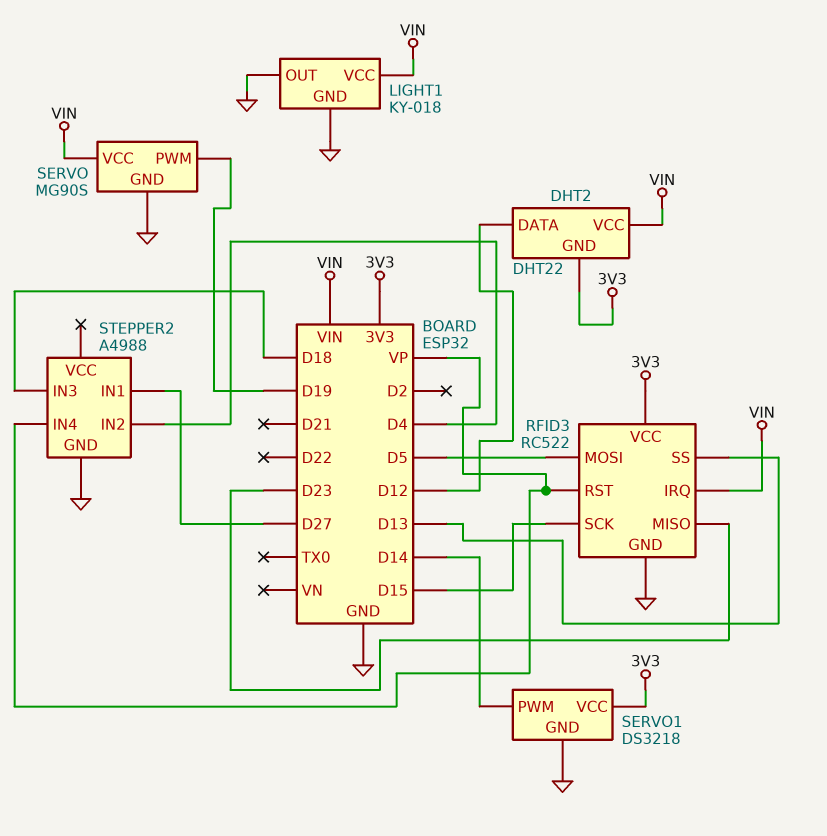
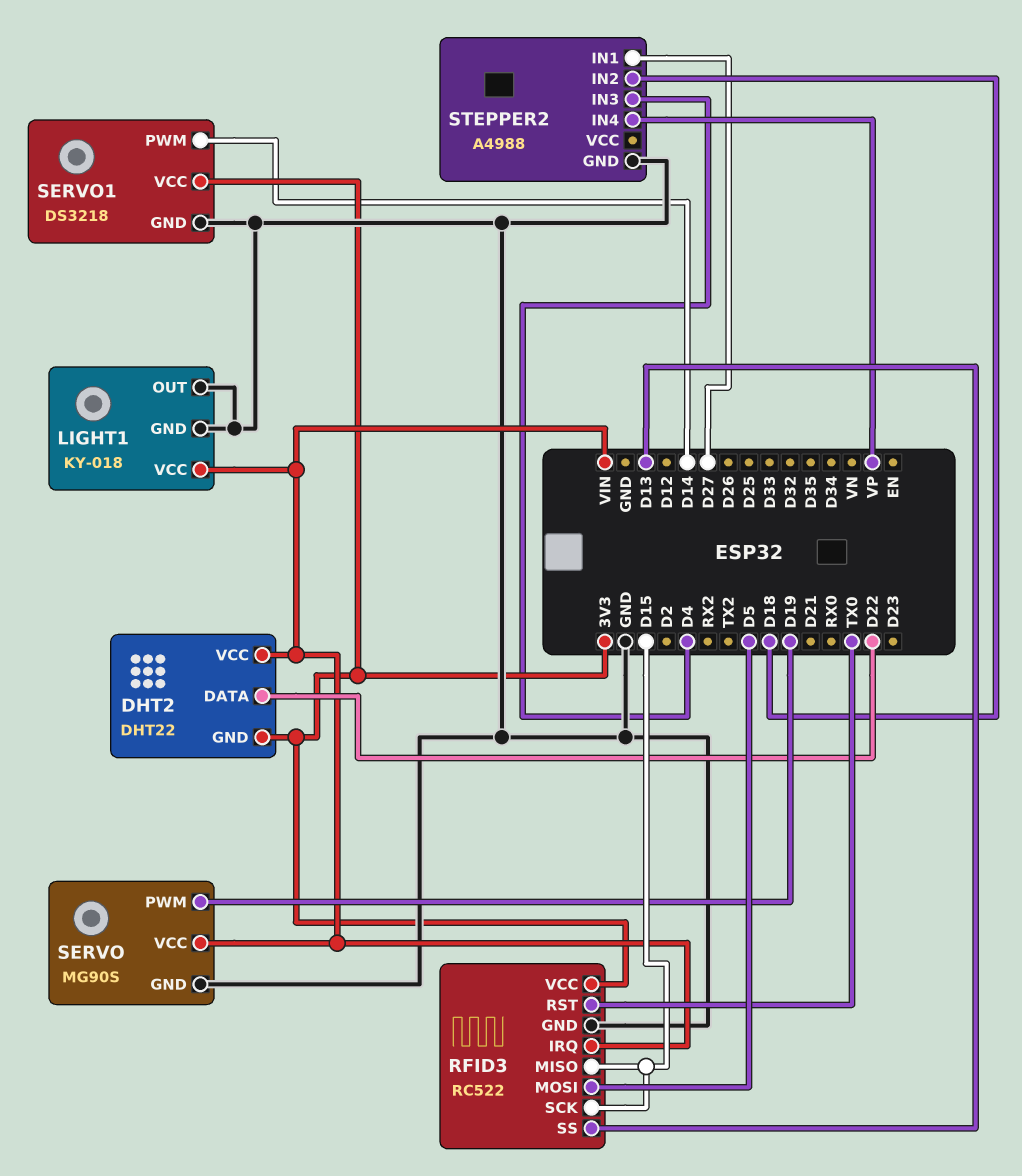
DHT2 pin DATA: D12 -> D22
RFID3 pin MISO: D23 -> D15
RFID3 pin RST: VP -> TX0
STEPPER2 pin IN2: D4 -> D18
STEPPER2 pin IN3: D18 -> D4

